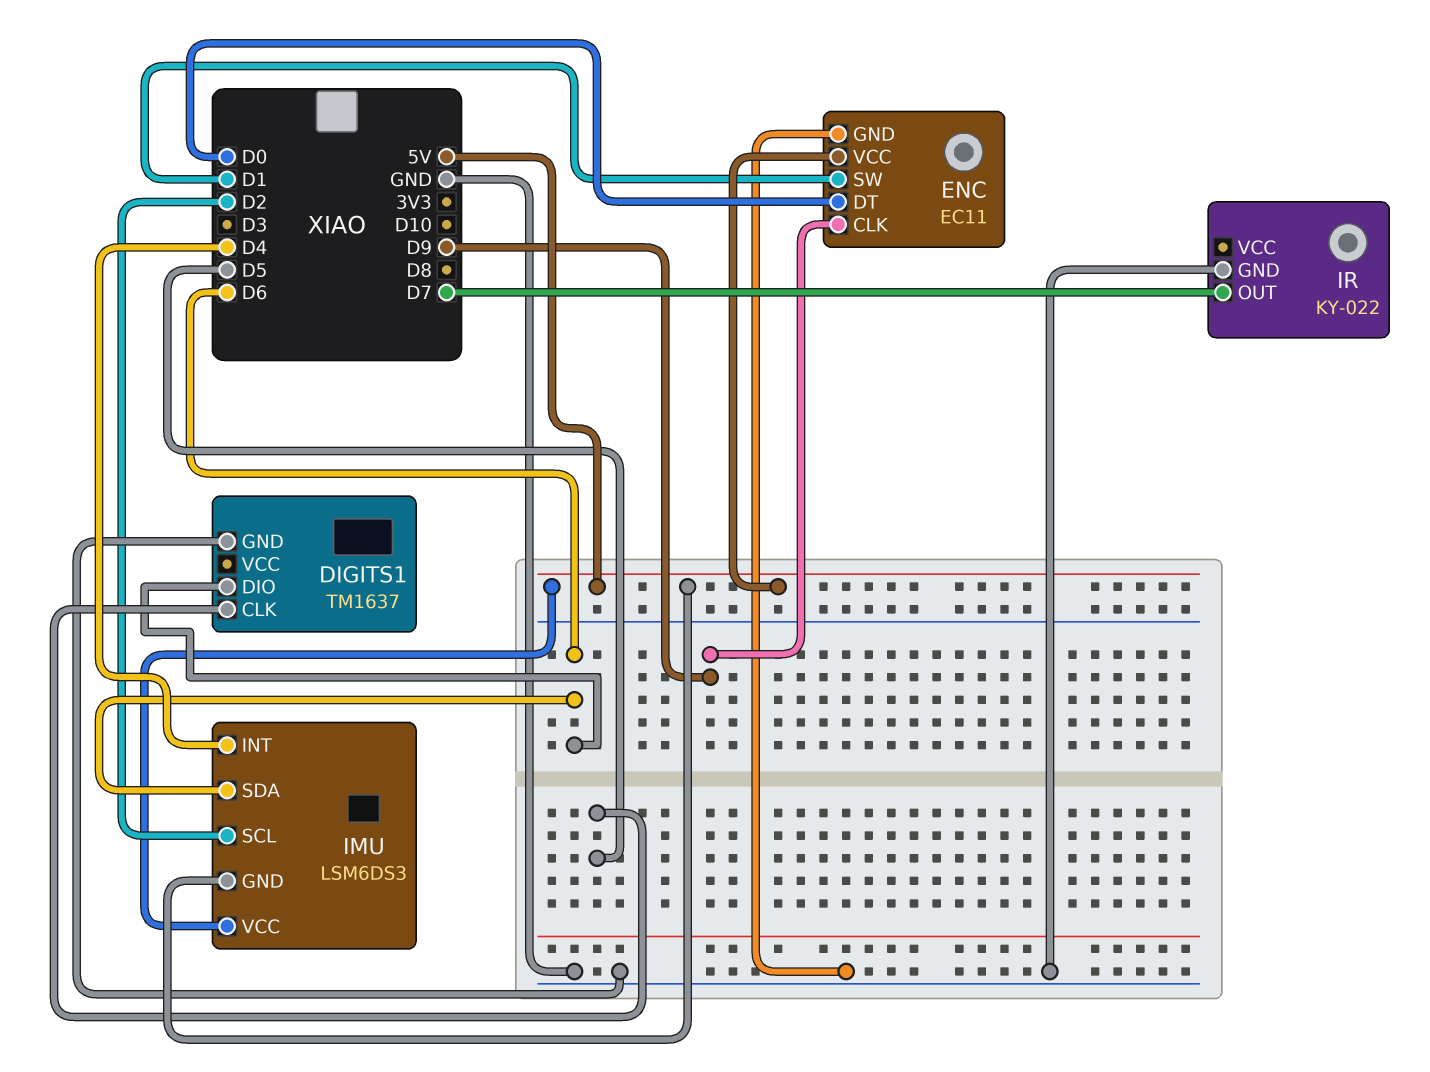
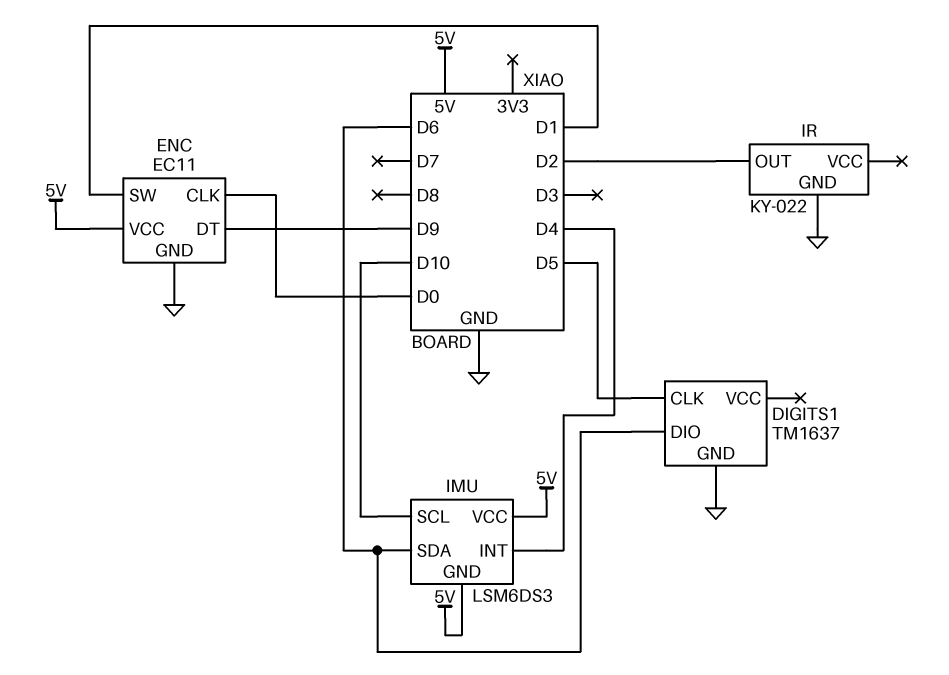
ENC pin CLK: D9 -> D0
ENC pin DT: D0 -> D9
IMU pin SCL: D2 -> D10
IR pin OUT: D7 -> D2

